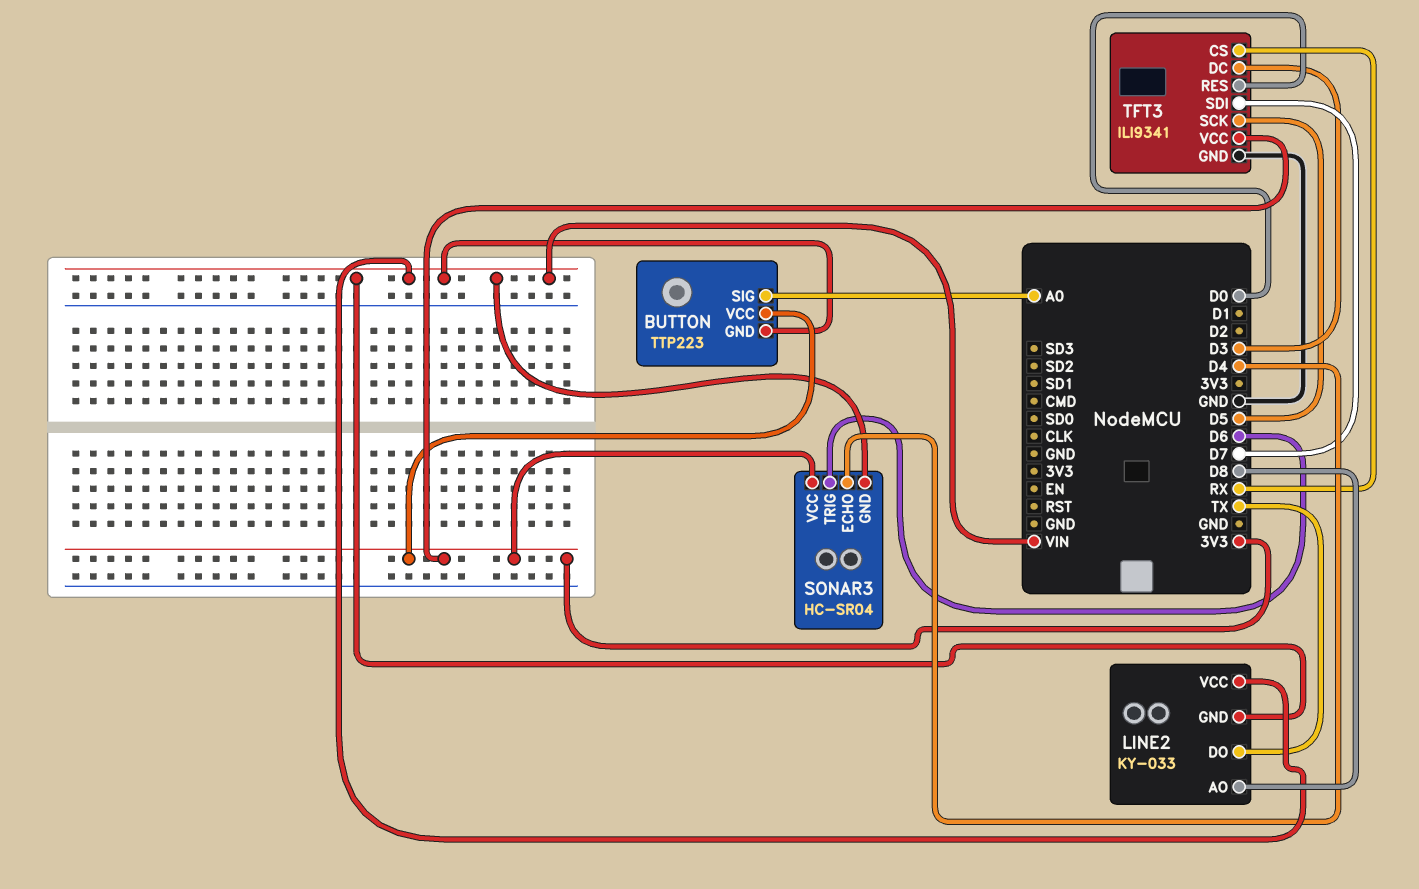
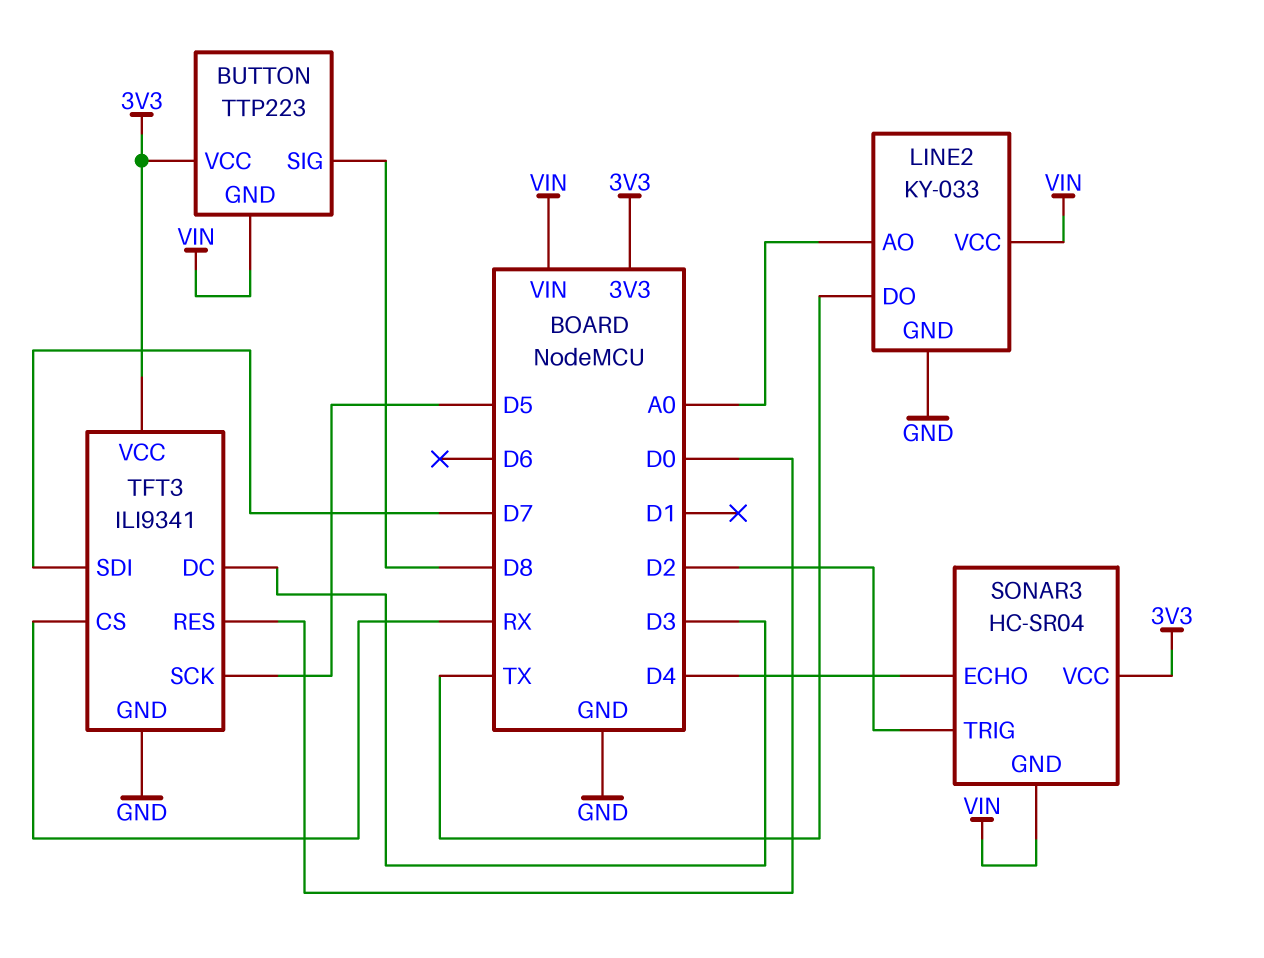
BUTTON pin SIG: A0 -> D8
LINE2 pin AO: D8 -> A0
LINE2 pin GND: VIN -> GND
SONAR3 pin TRIG: D6 -> D2

